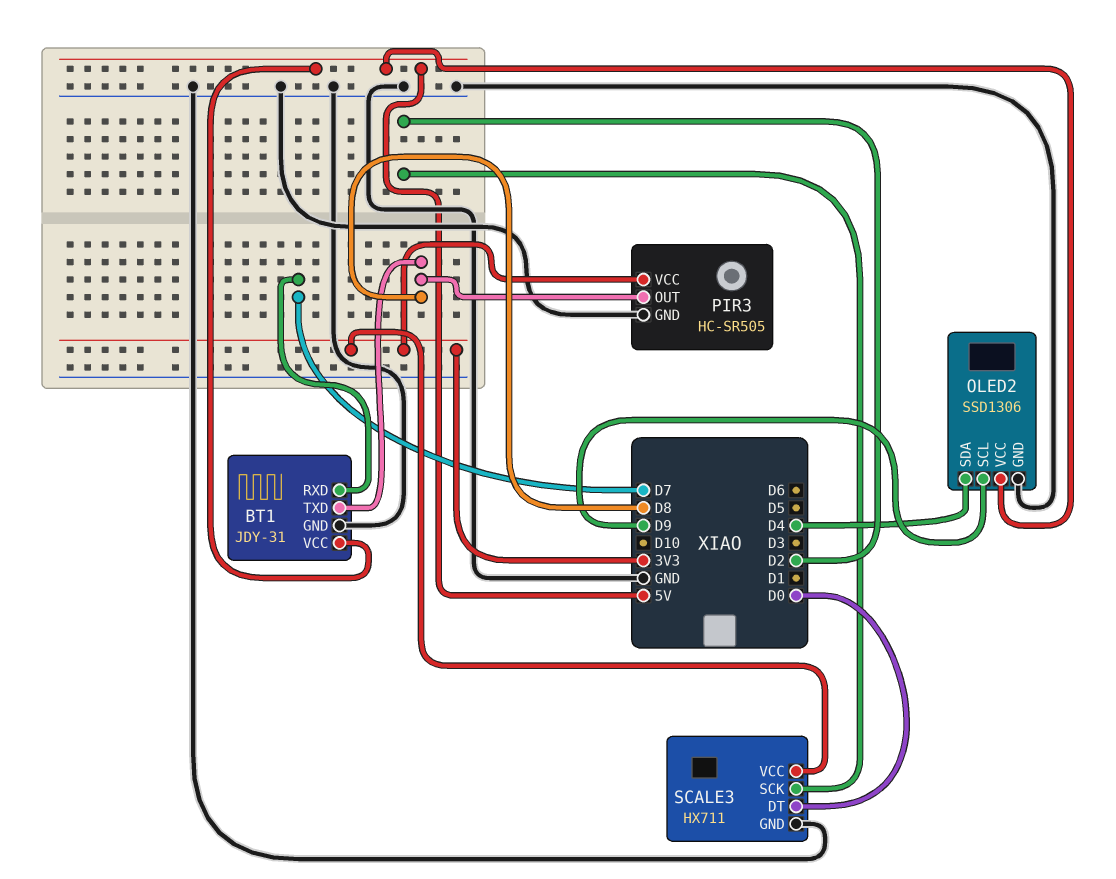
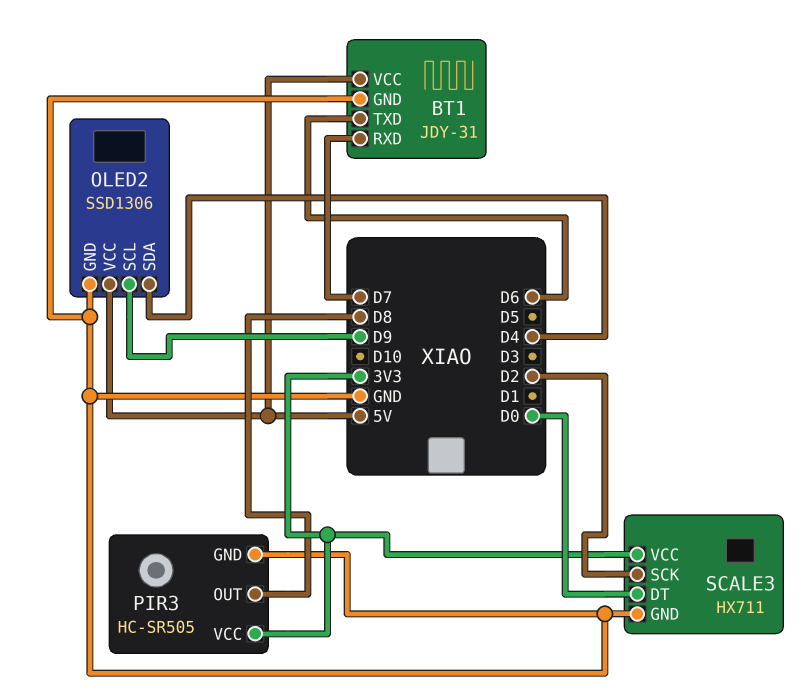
BT1 pin TXD: D8 -> D6

